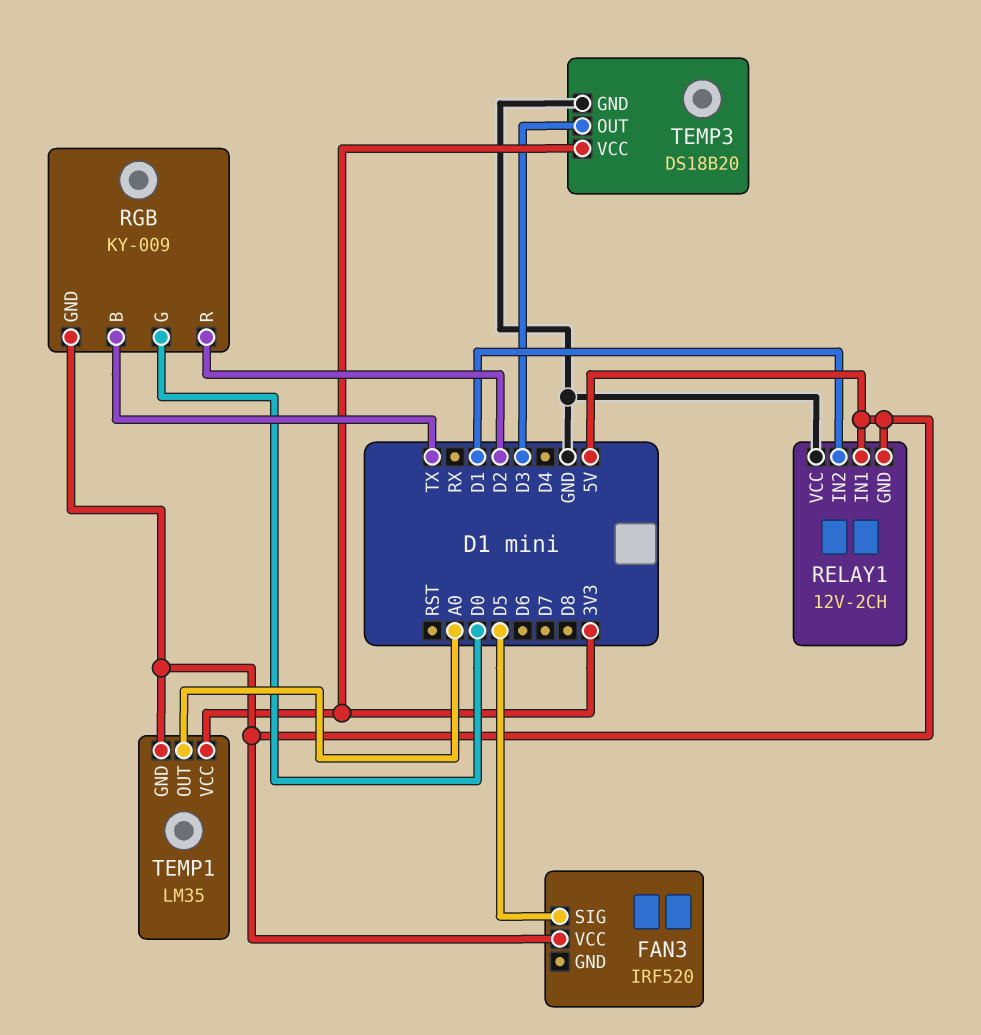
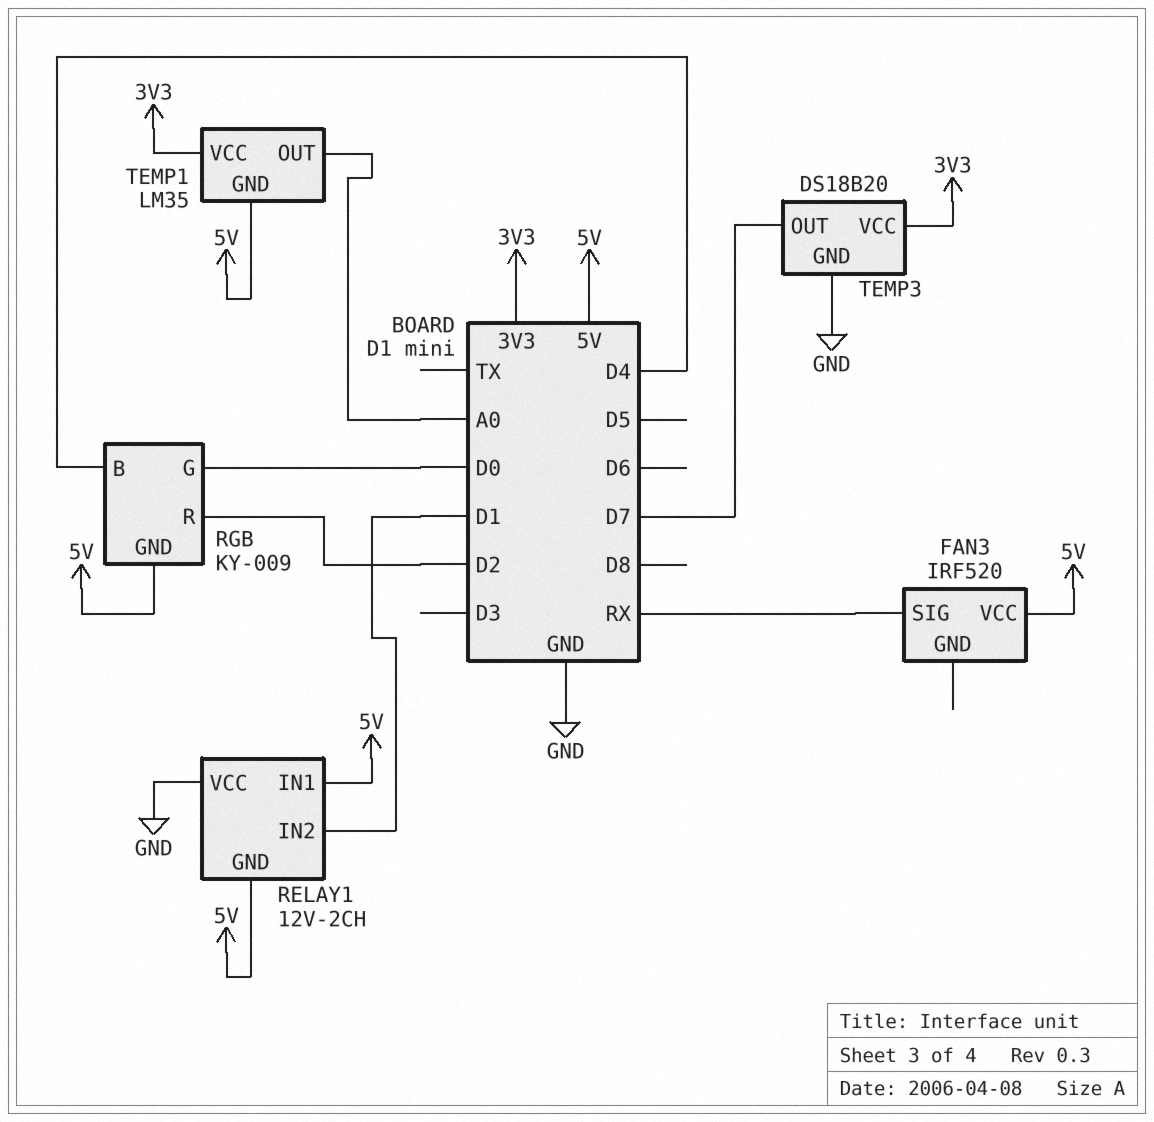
FAN3 pin SIG: D5 -> RX
RGB pin B: TX -> D4
TEMP3 pin OUT: D3 -> D7

